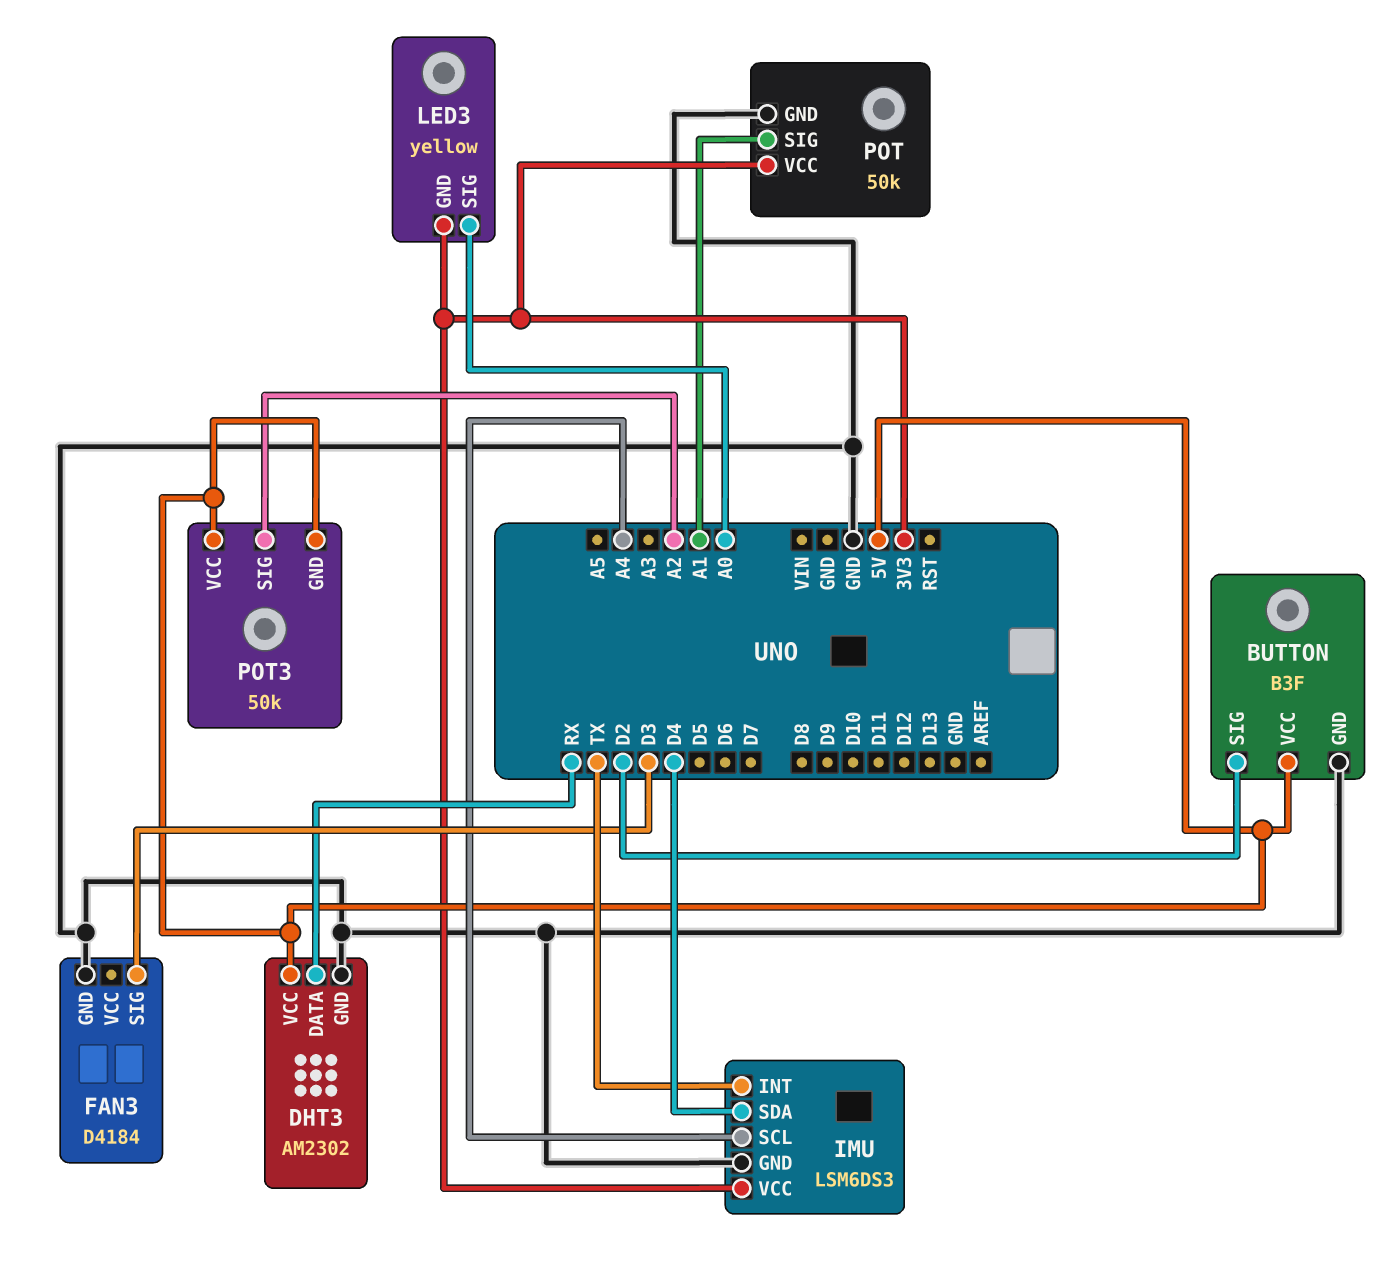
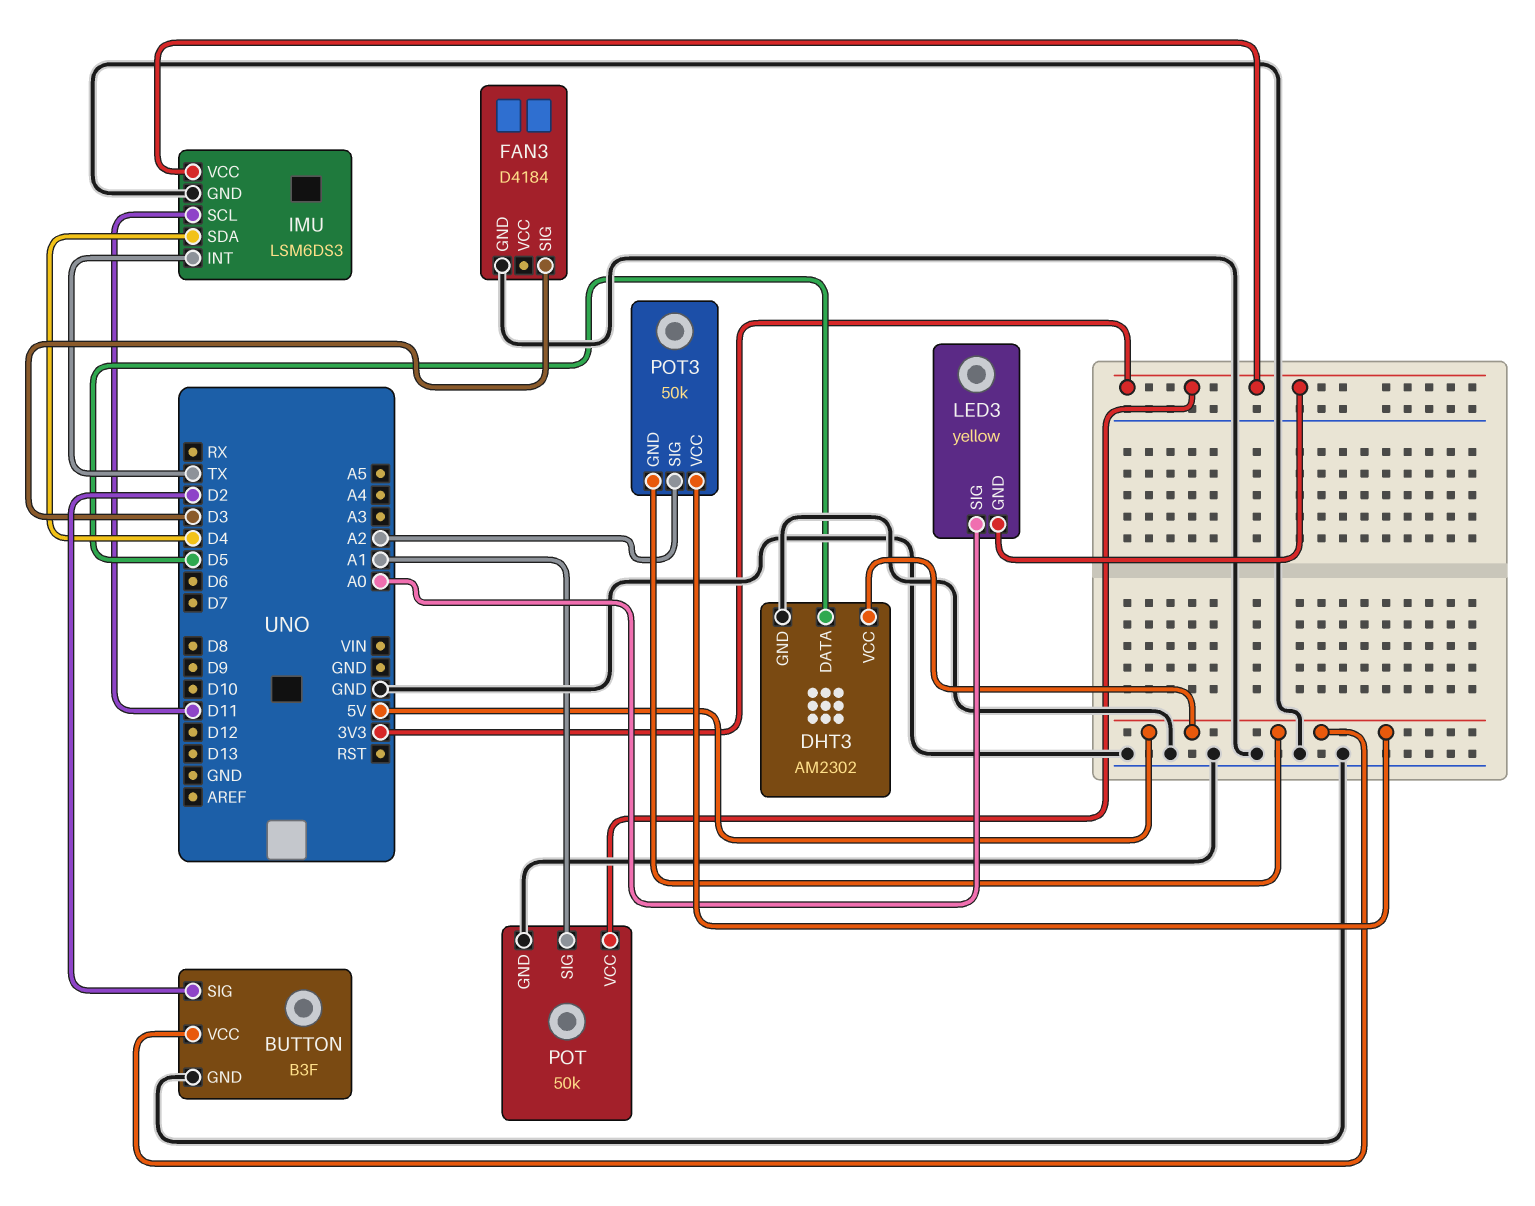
DHT3 pin DATA: RX -> D5
IMU pin SCL: A4 -> D11

